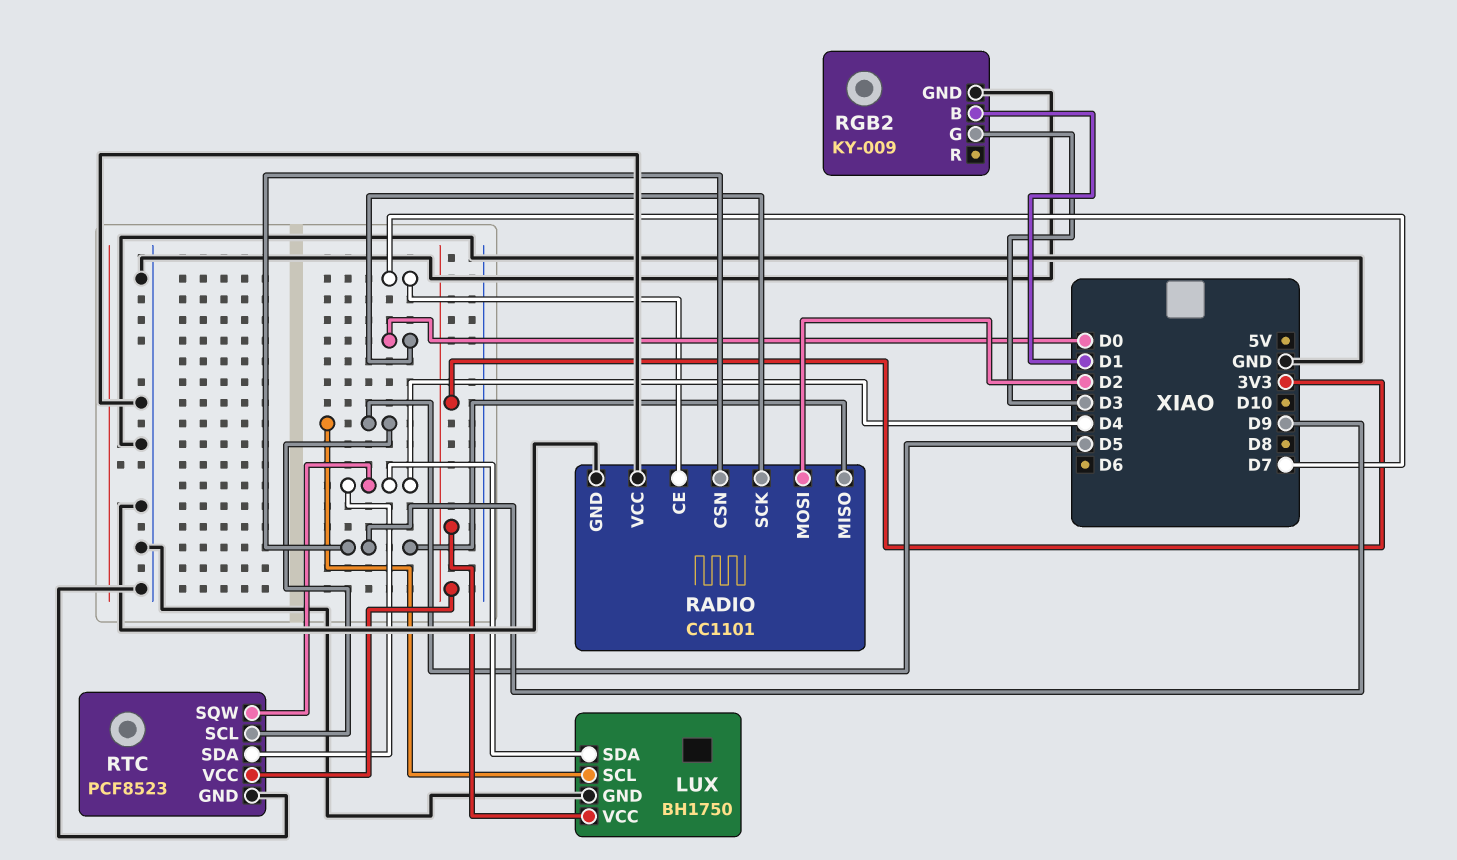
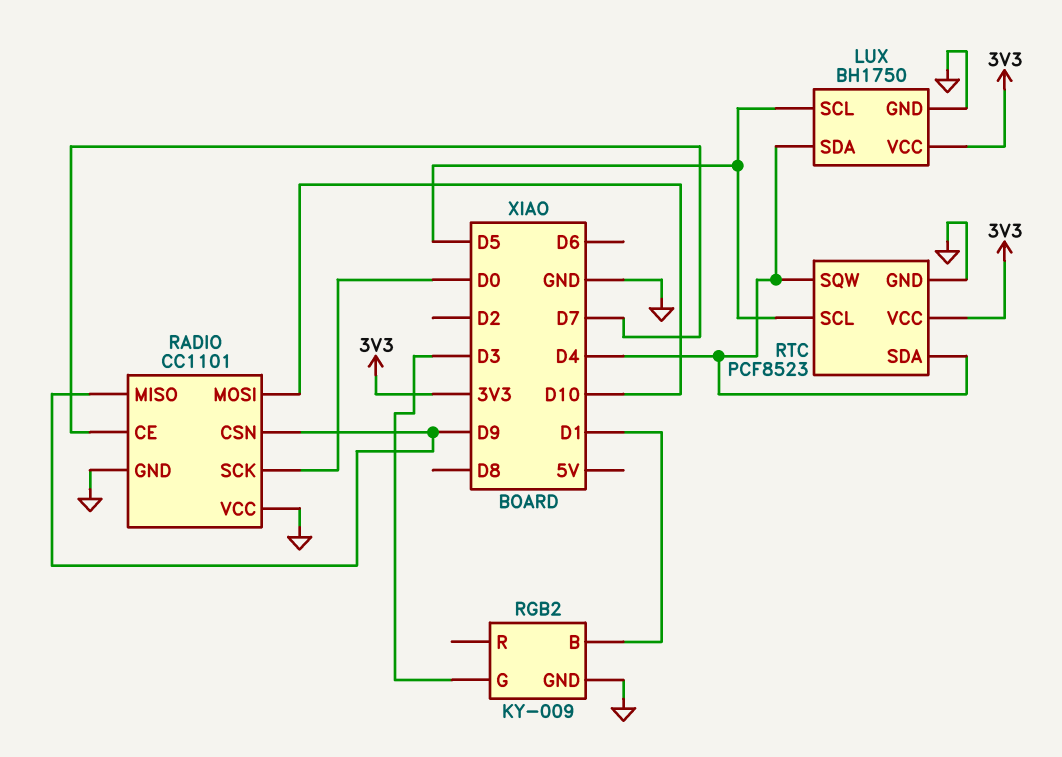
RADIO pin MOSI: D2 -> D10

